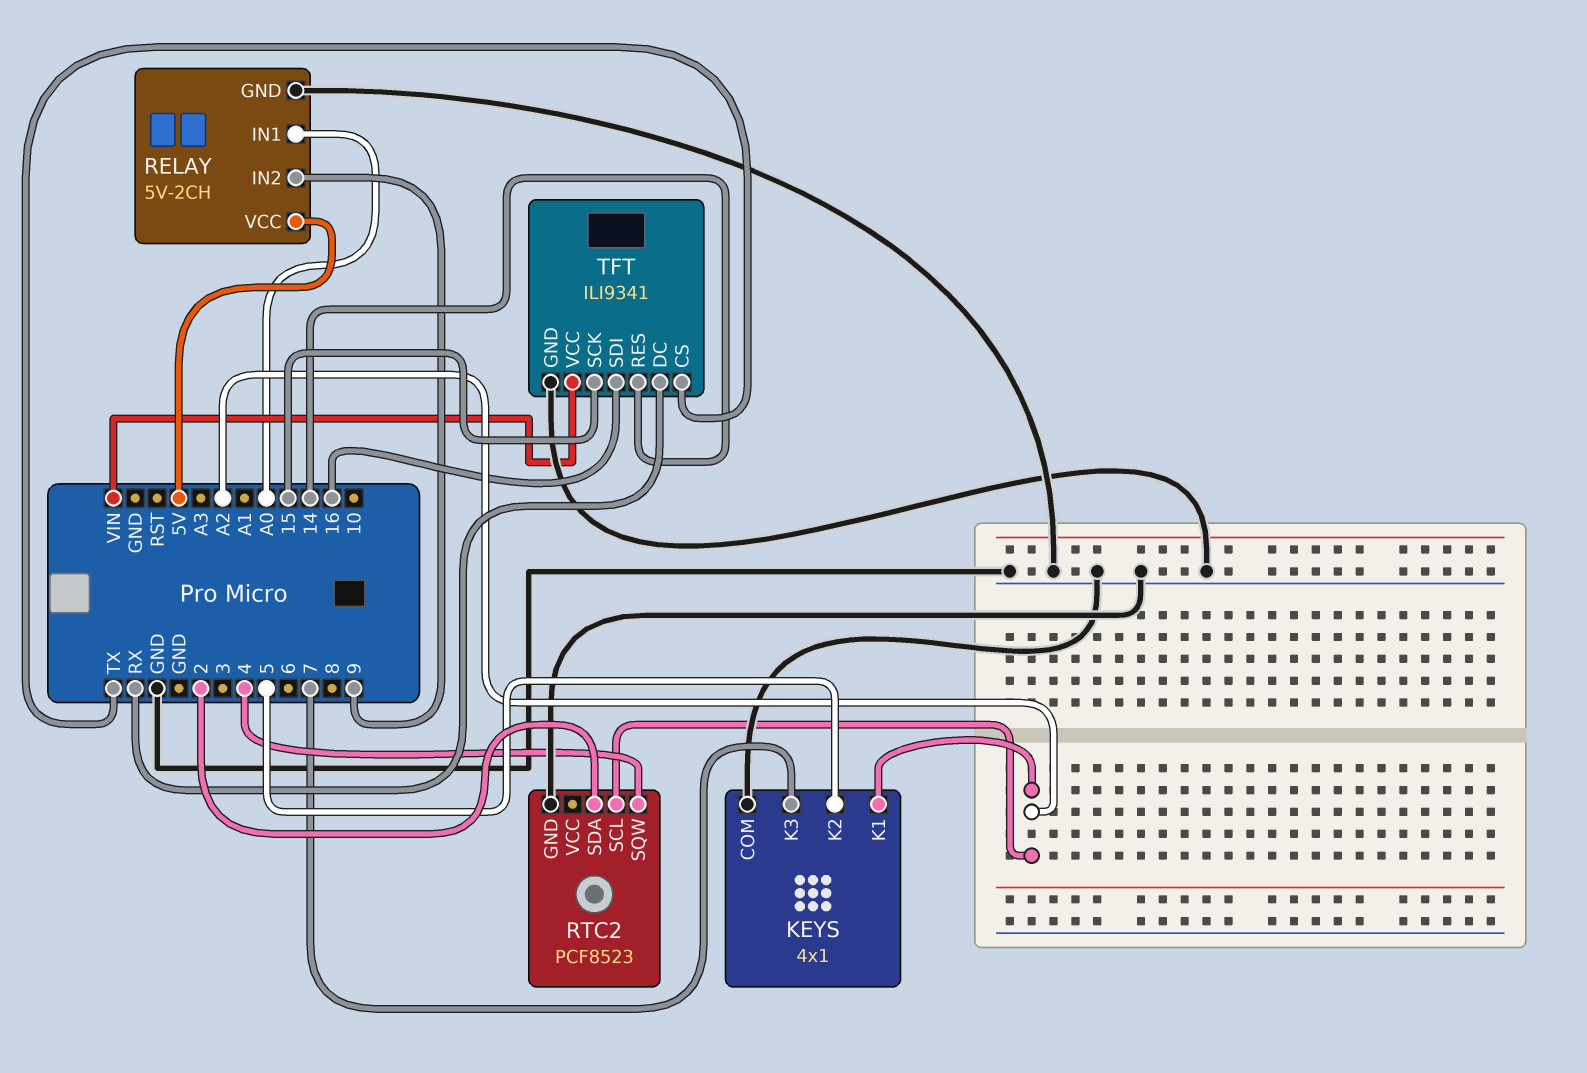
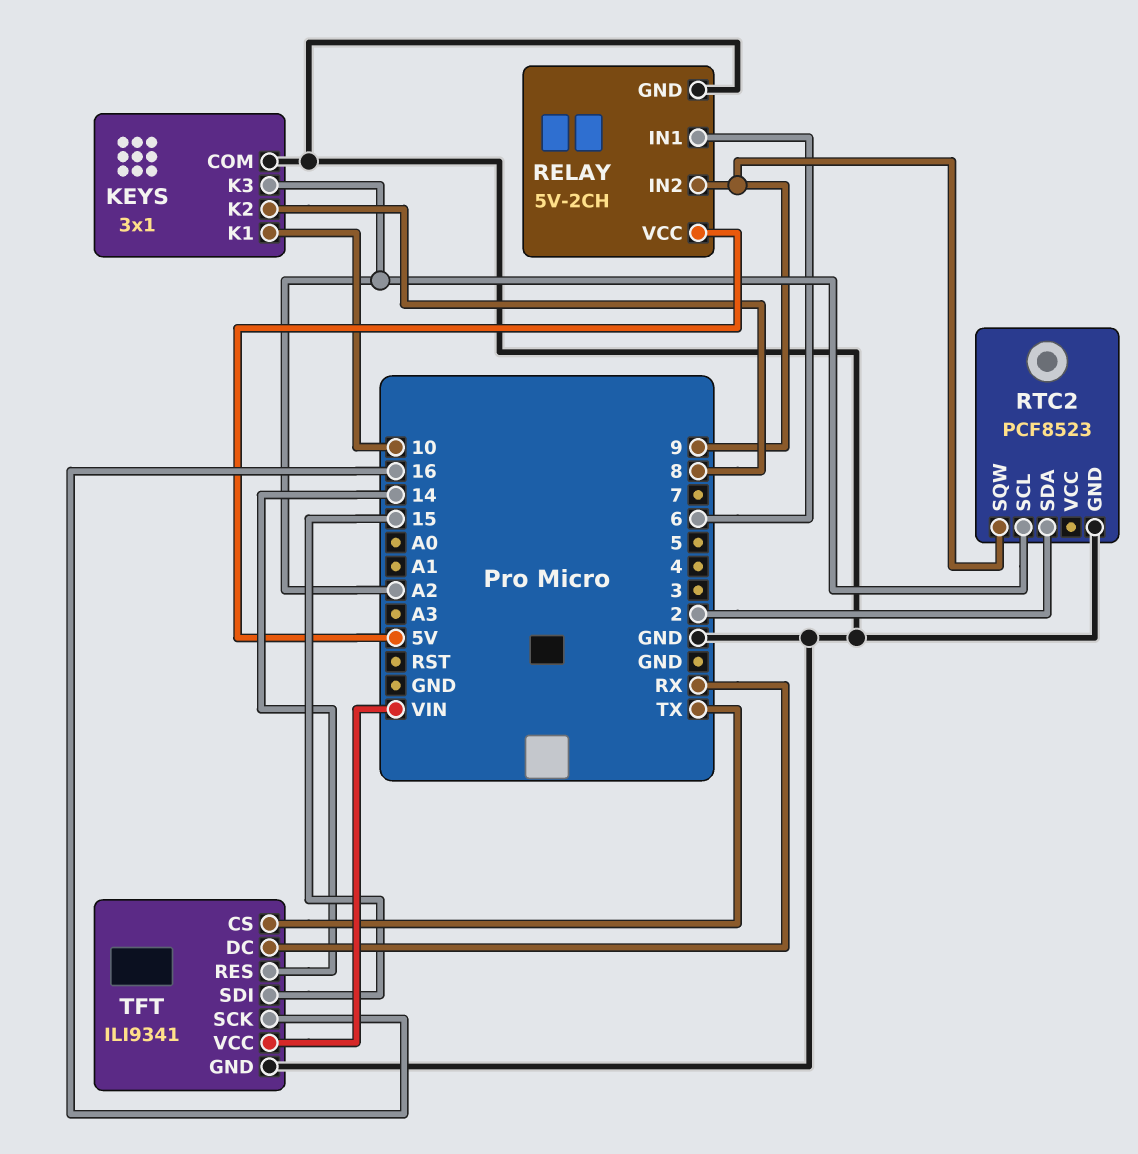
KEYS: 4x1 -> 3x1
KEYS pin K1: A2 -> 10
KEYS pin K2: 5 -> 8
KEYS pin K3: 7 -> A2
RELAY pin IN1: A0 -> 6
RTC2 pin SQW: 4 -> 9
TFT pin SCK: 15 -> 16
TFT pin SDI: 16 -> 15

